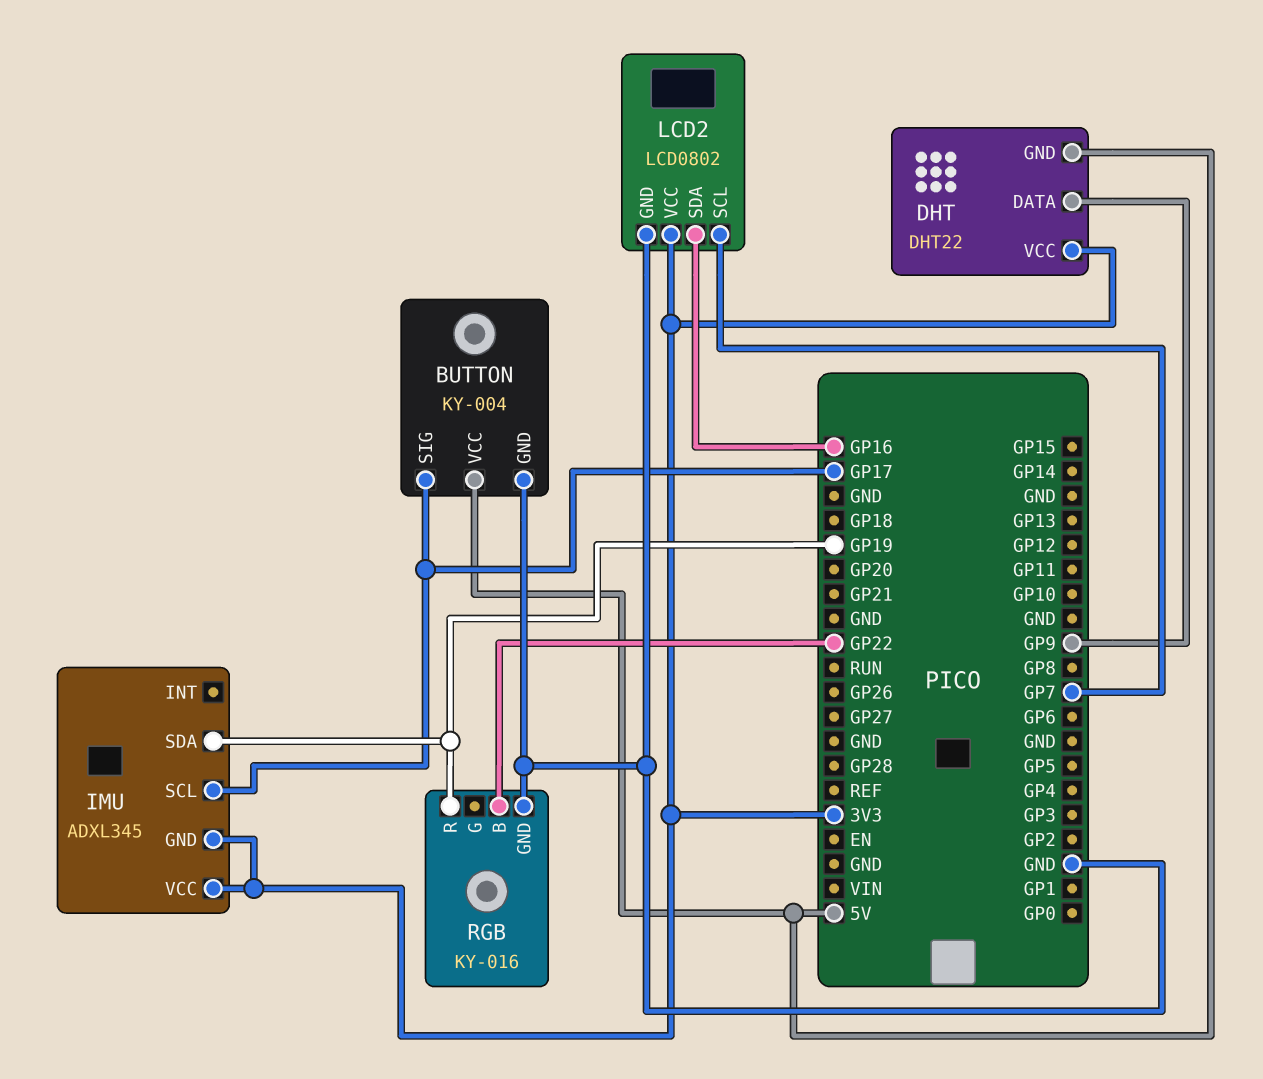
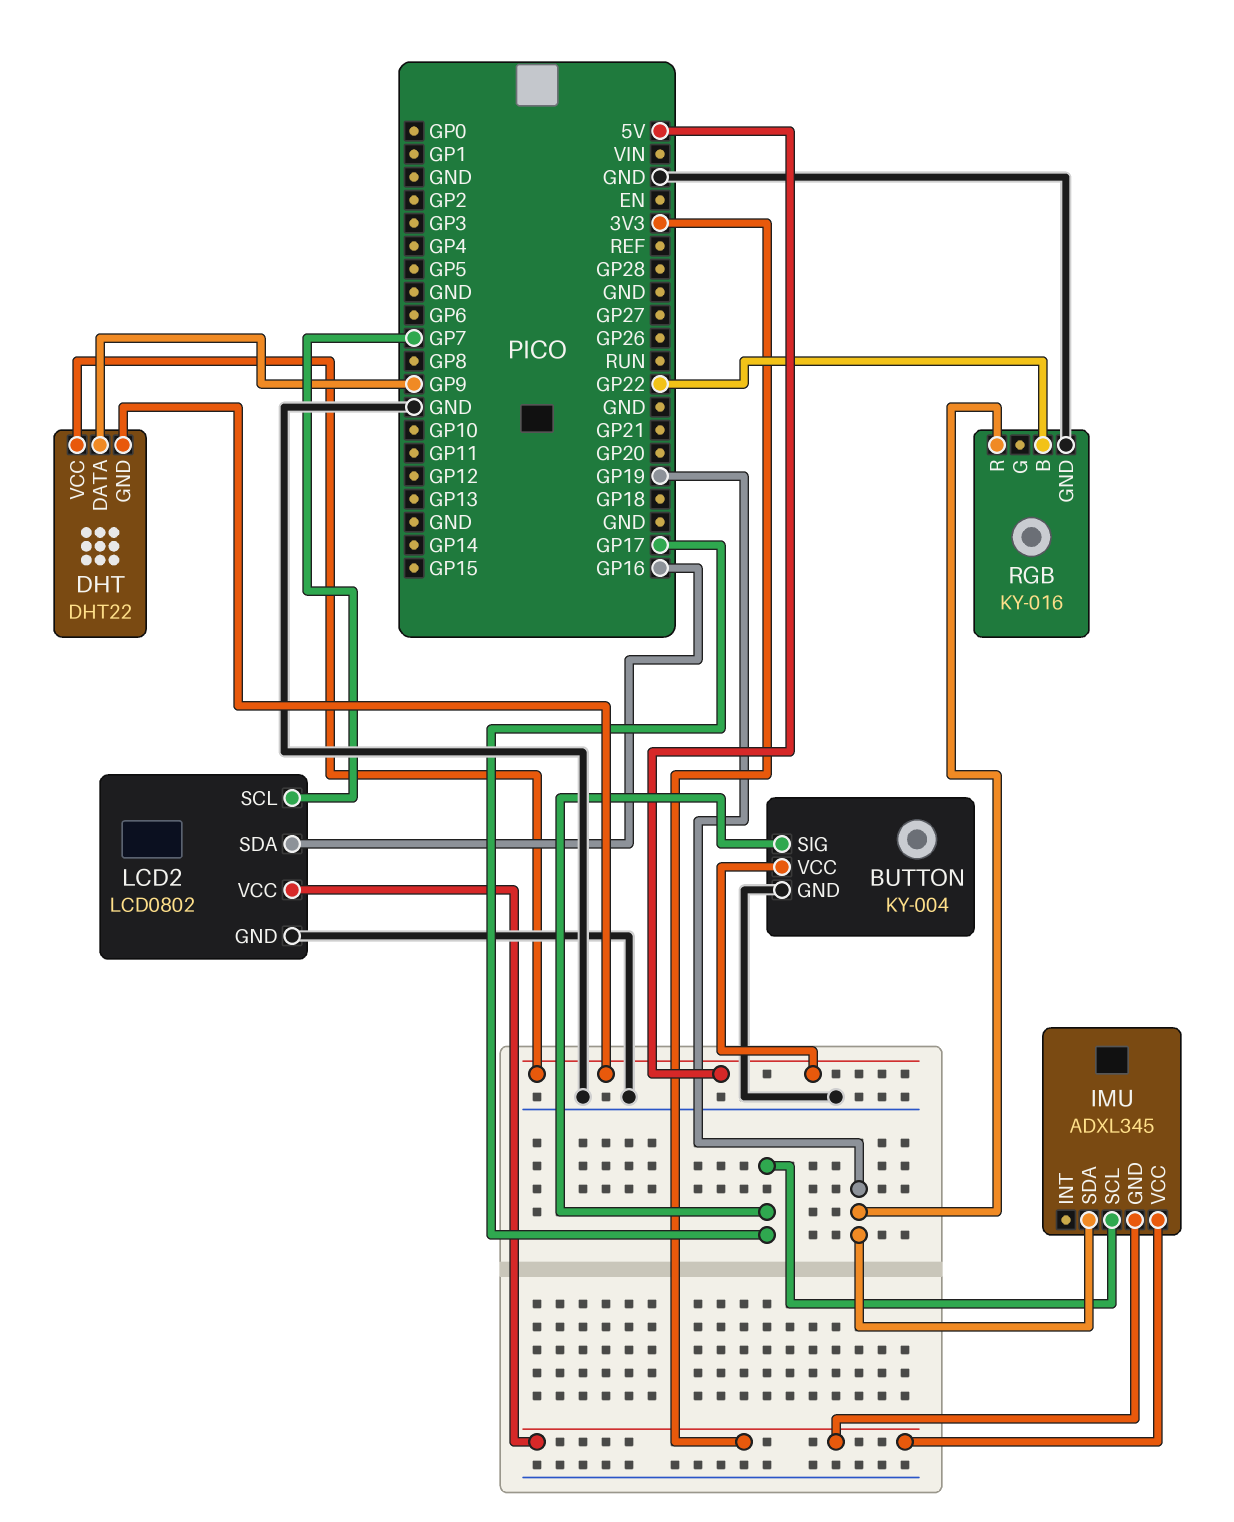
DHT pin VCC: 3V3 -> 5V

